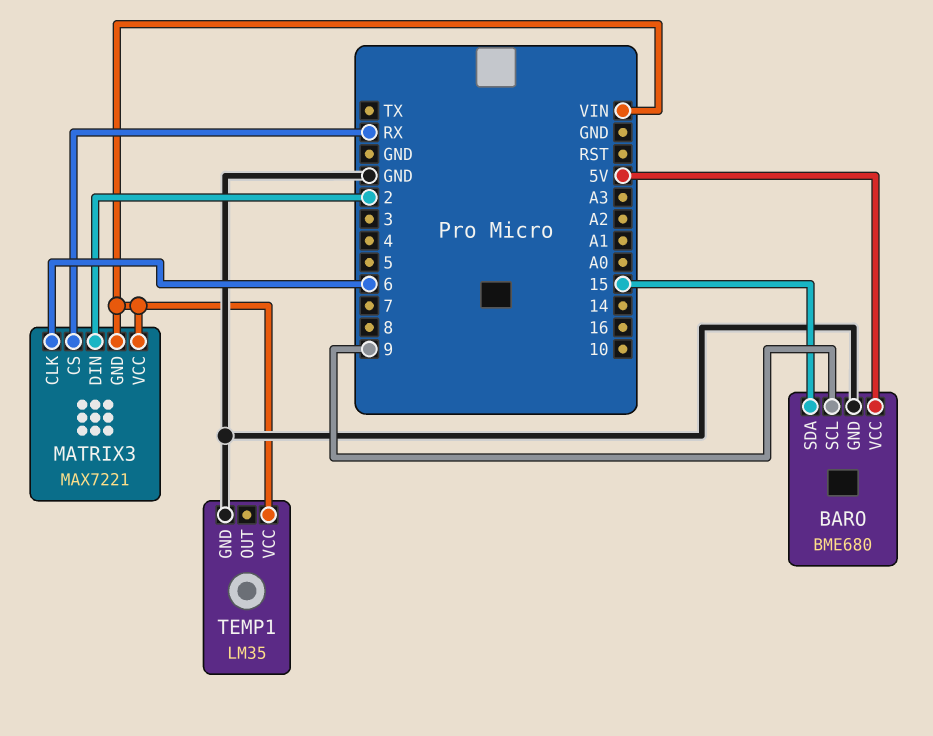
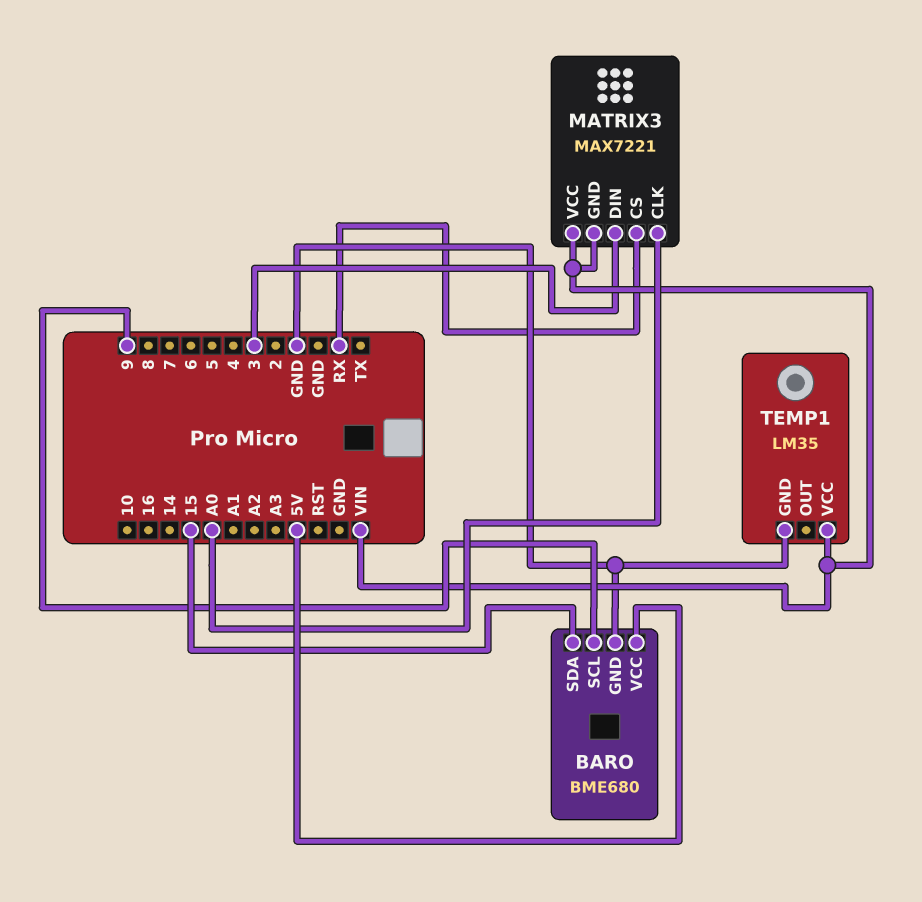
MATRIX3 pin CLK: 6 -> A0
MATRIX3 pin DIN: 2 -> 3

